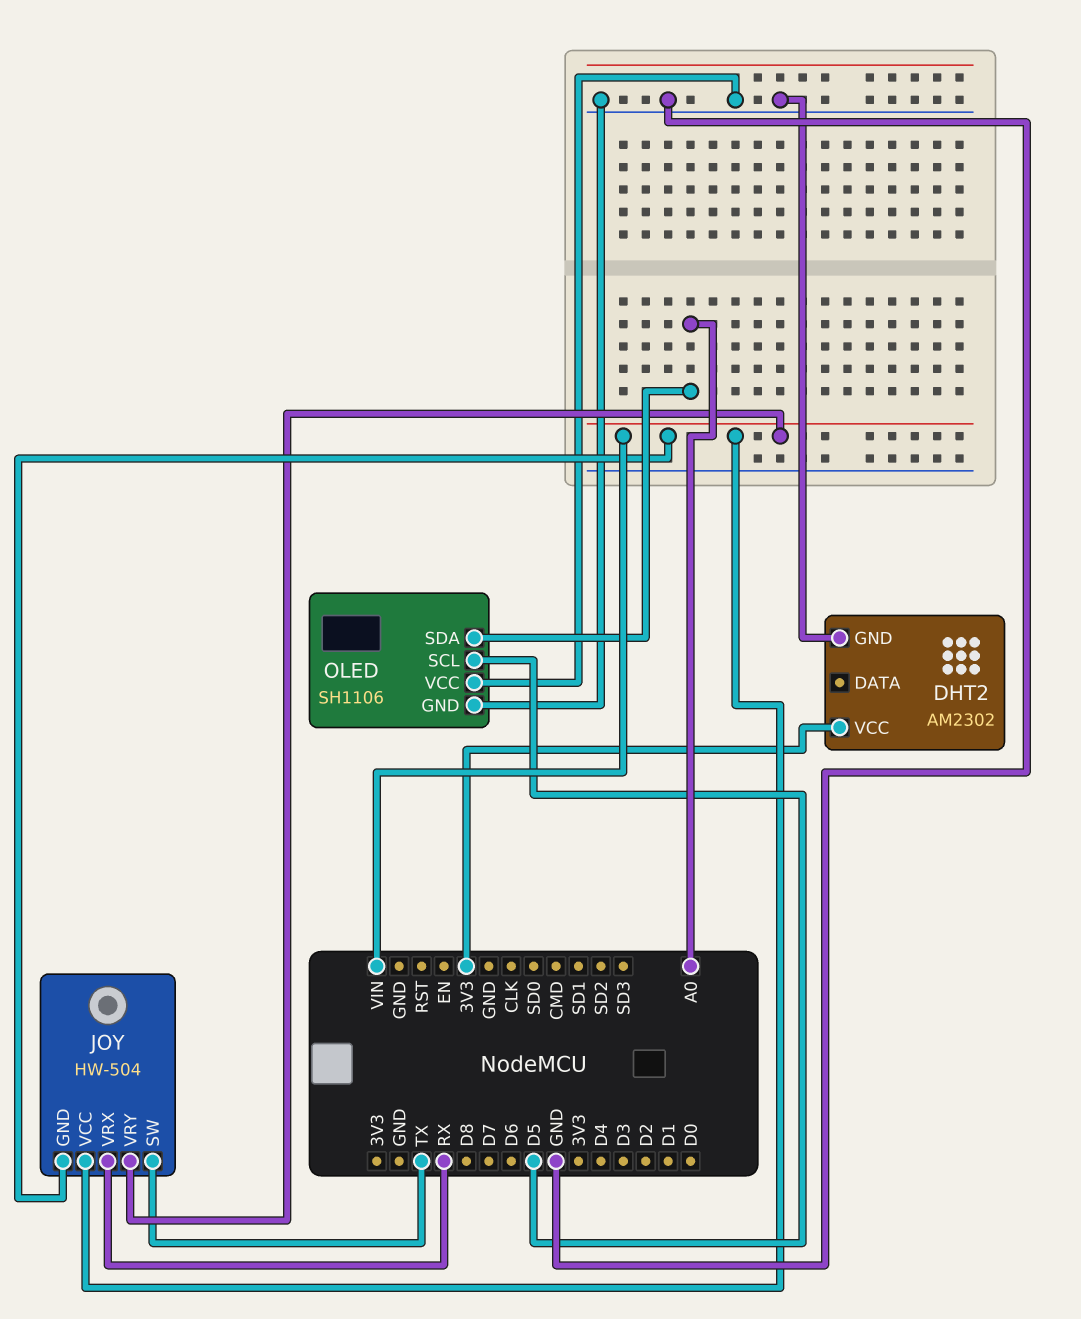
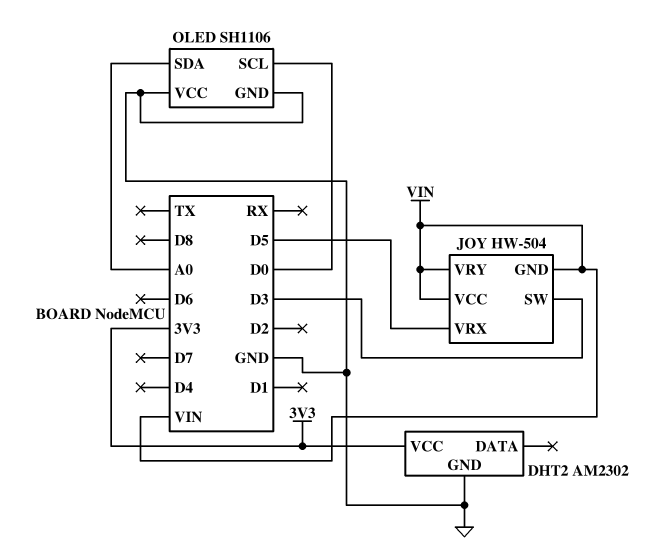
JOY pin SW: TX -> D3
JOY pin VRX: RX -> D5
OLED pin SCL: D5 -> D0

